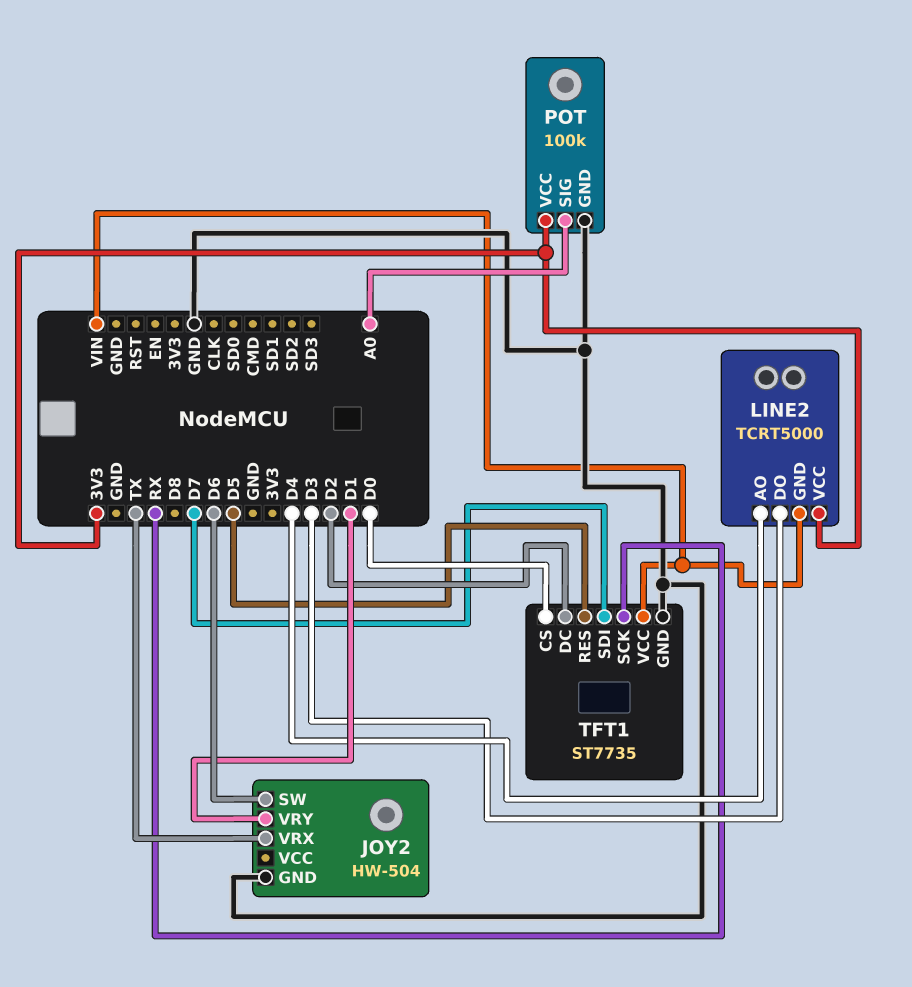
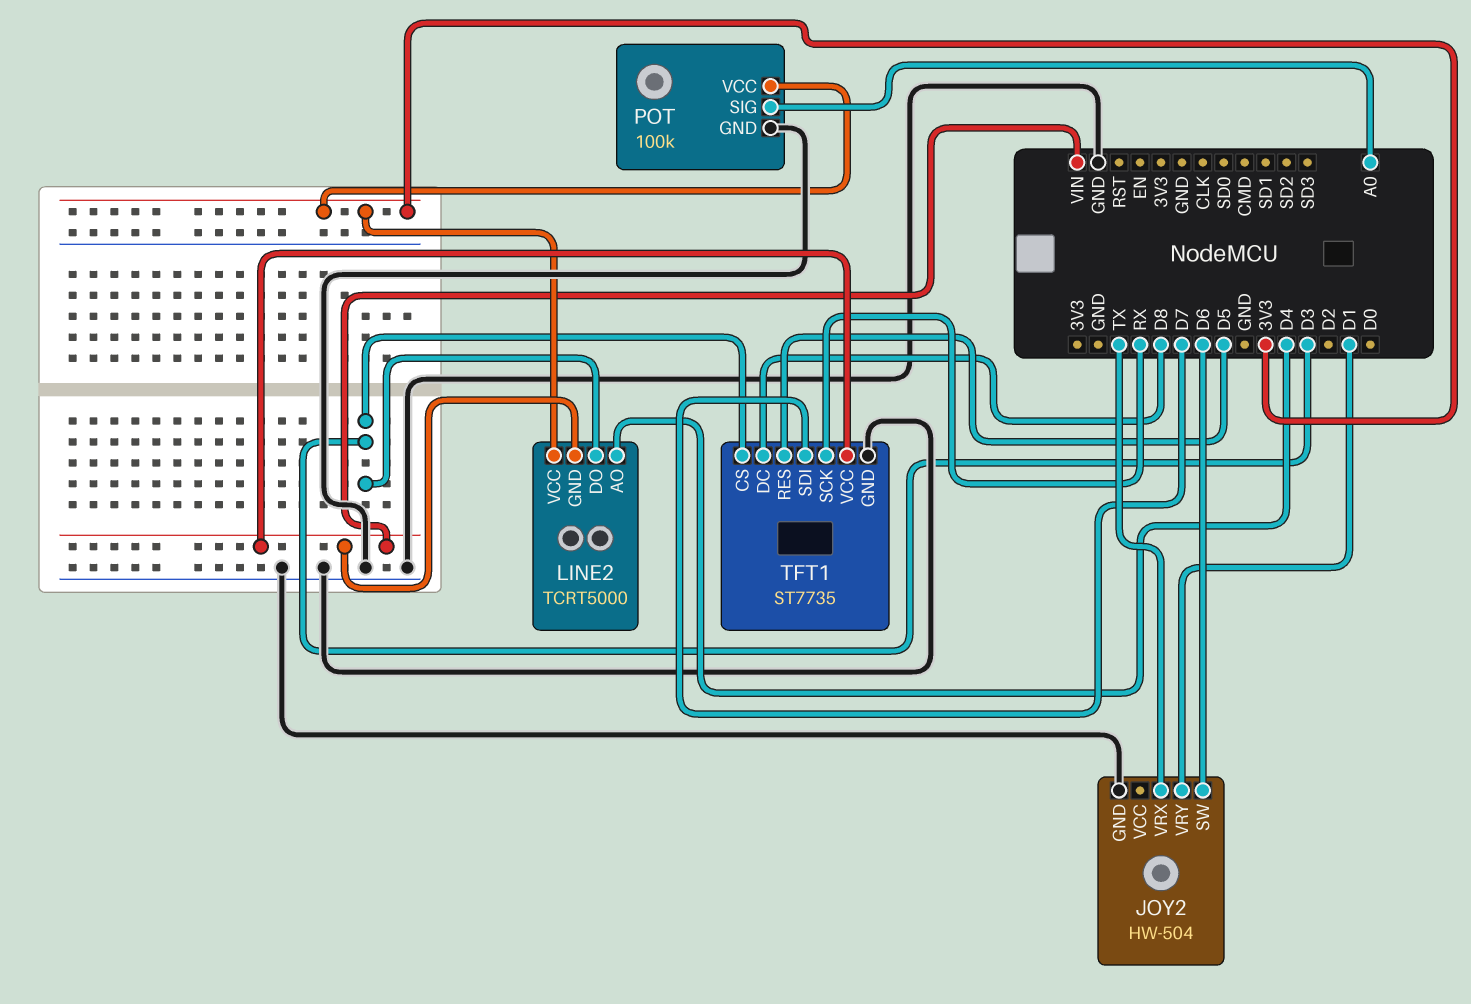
TFT1 pin CS: D0 -> D3
TFT1 pin DC: D2 -> D8

